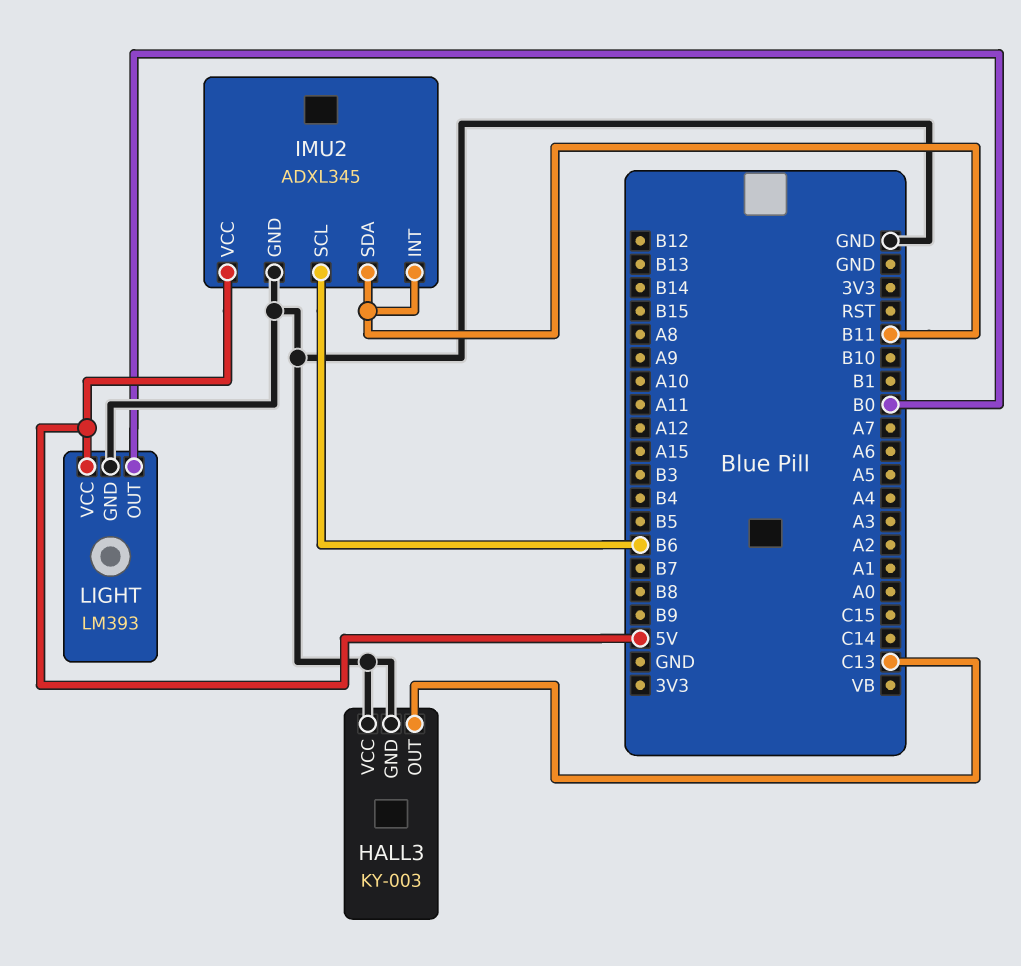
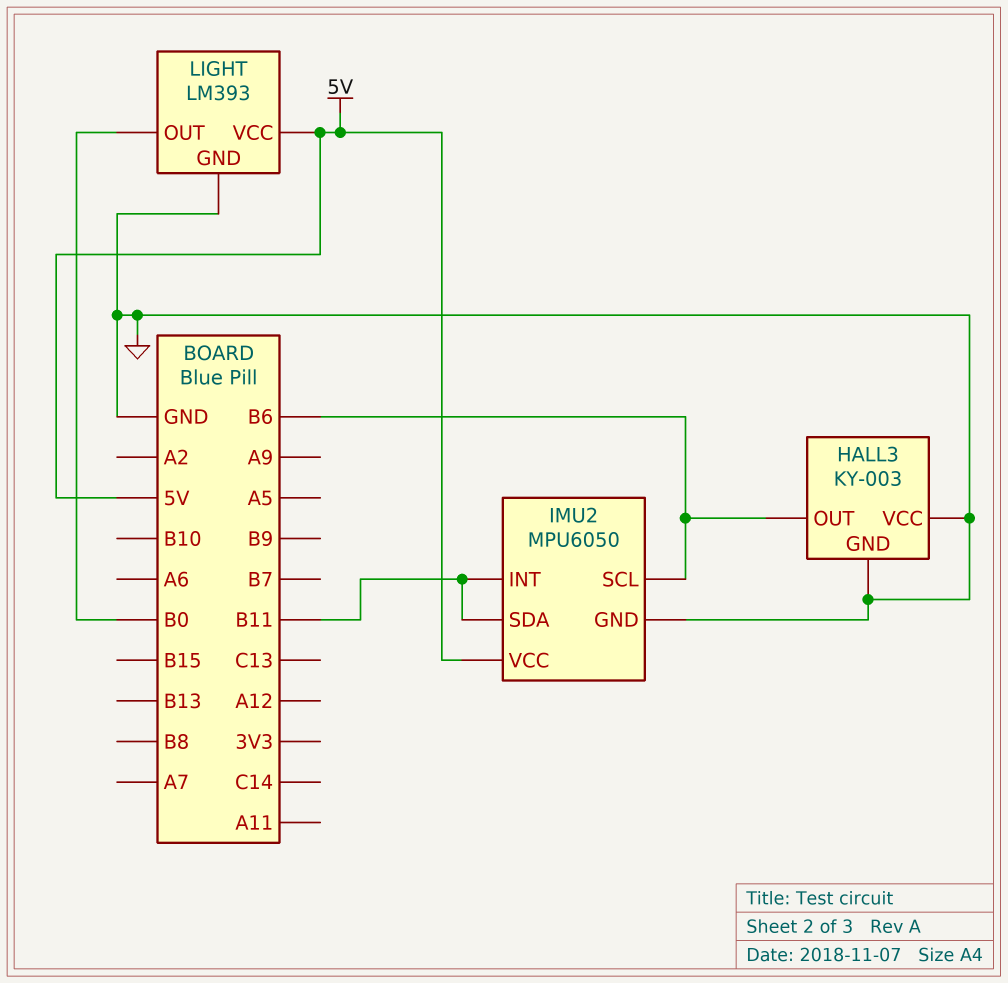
HALL3 pin OUT: C13 -> B6
IMU2: ADXL345 -> MPU6050

